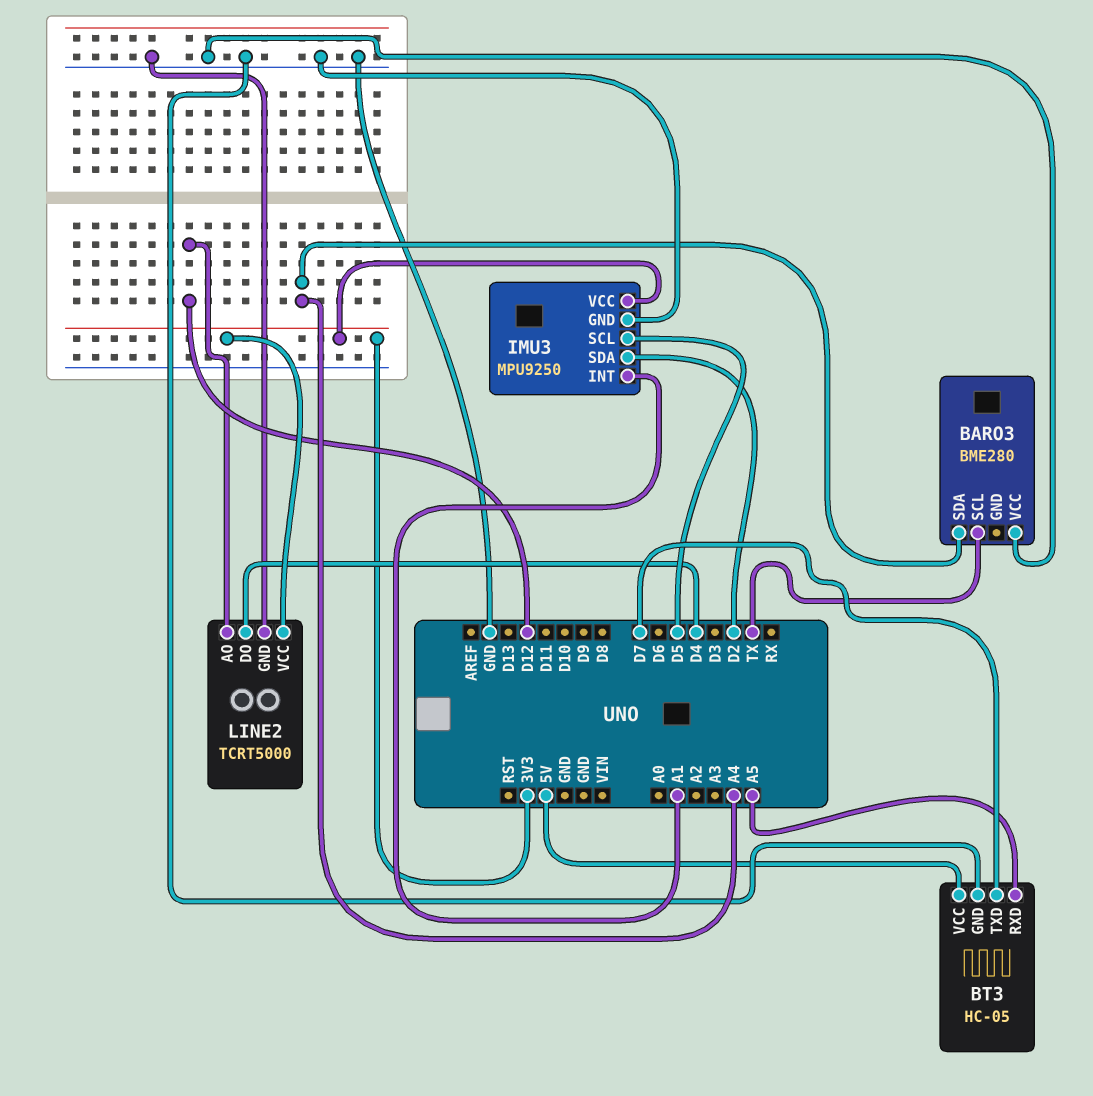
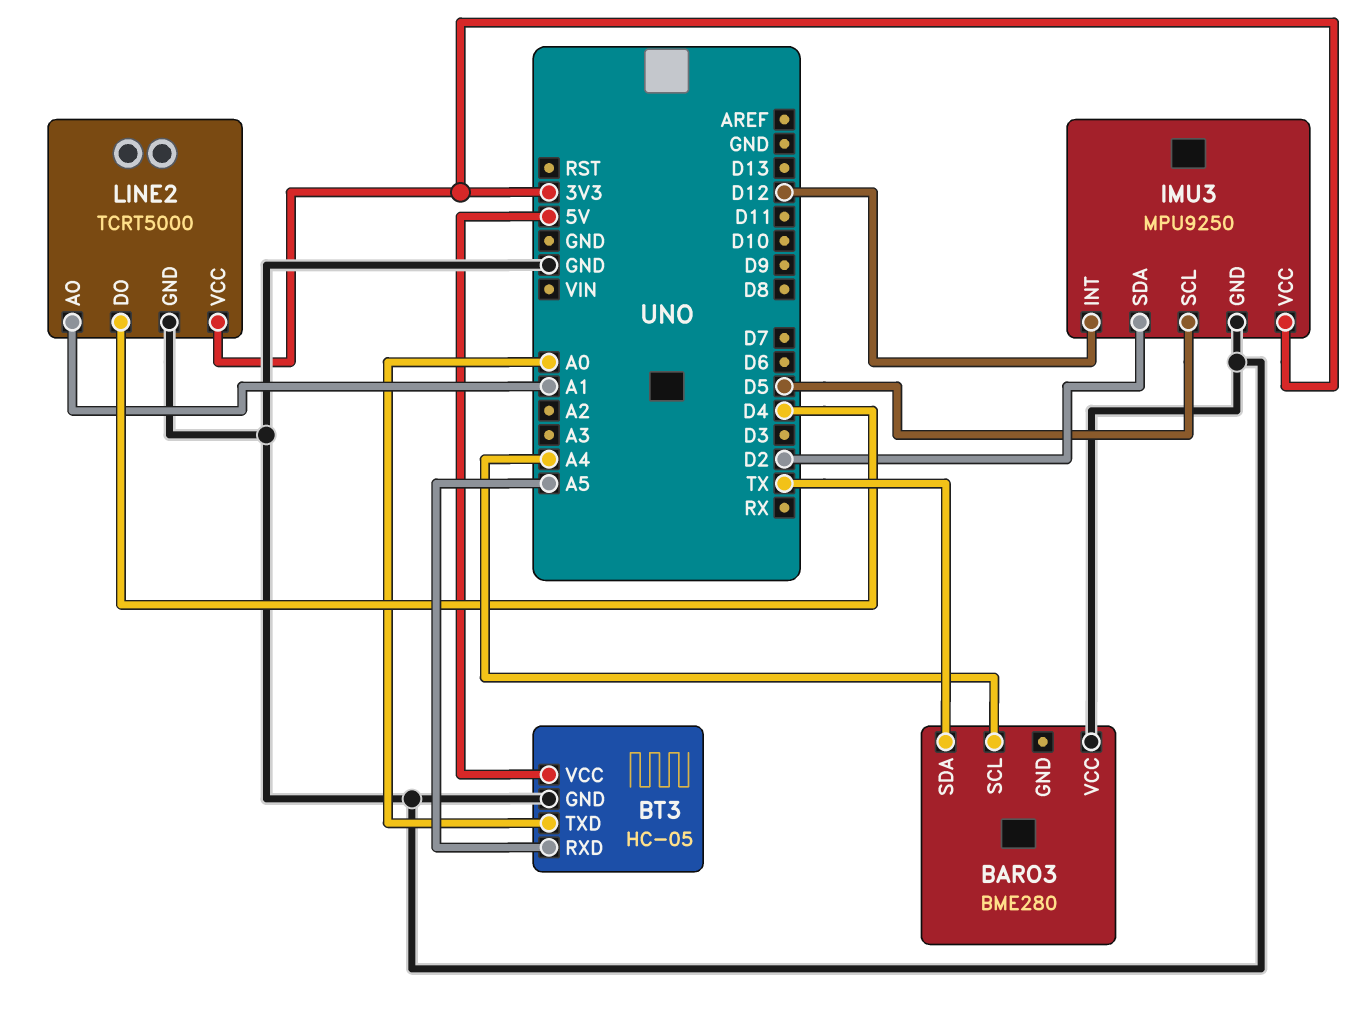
BARO3 pin SCL: TX -> A4
BARO3 pin SDA: A4 -> TX
BT3 pin TXD: D7 -> A0
IMU3 pin INT: A1 -> D12
LINE2 pin AO: D12 -> A1

